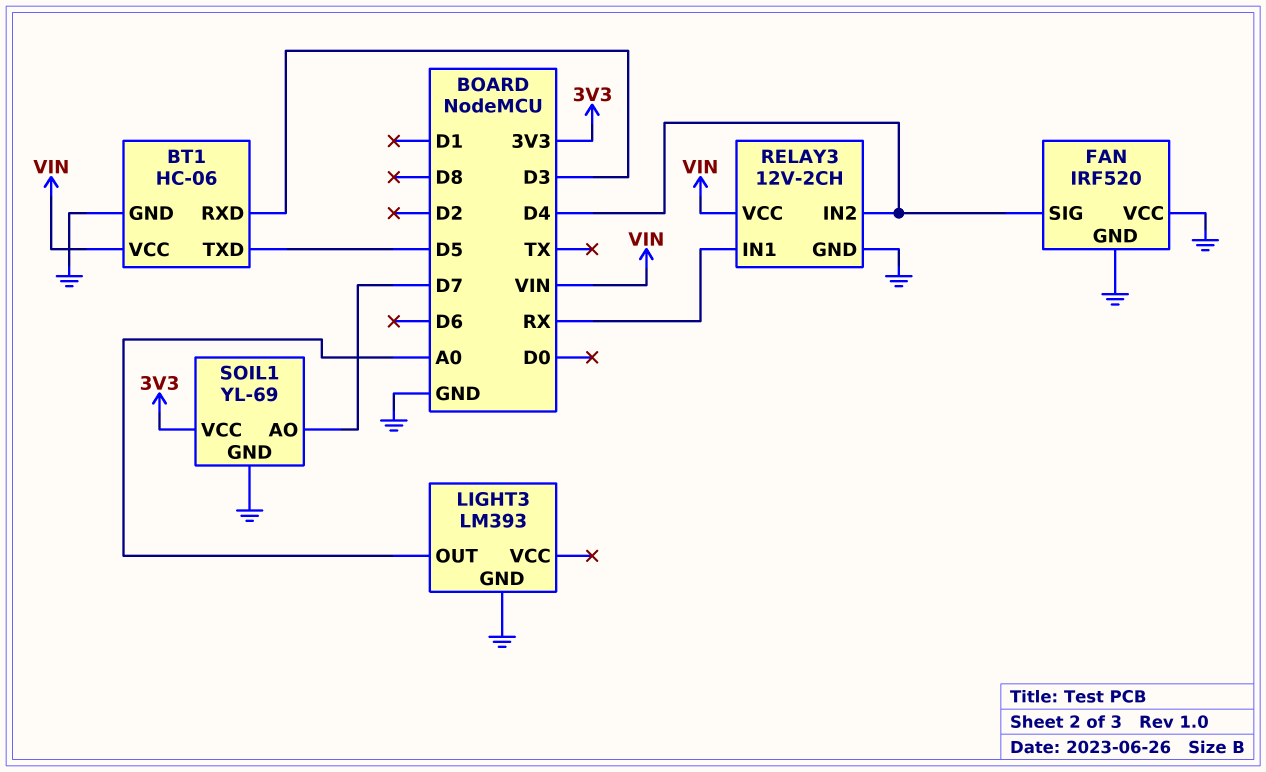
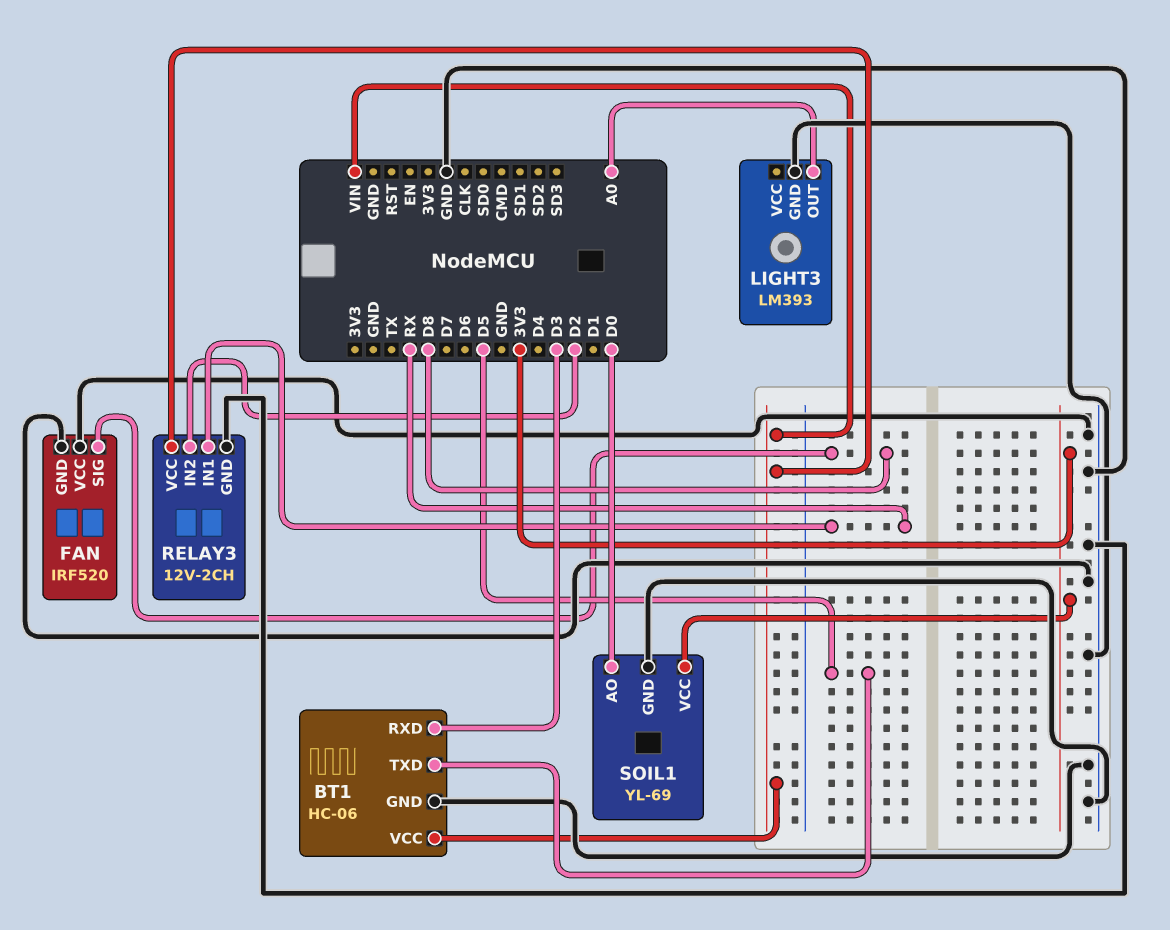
FAN pin SIG: D4 -> D8
RELAY3 pin IN2: D4 -> D2
SOIL1 pin AO: D7 -> D0

